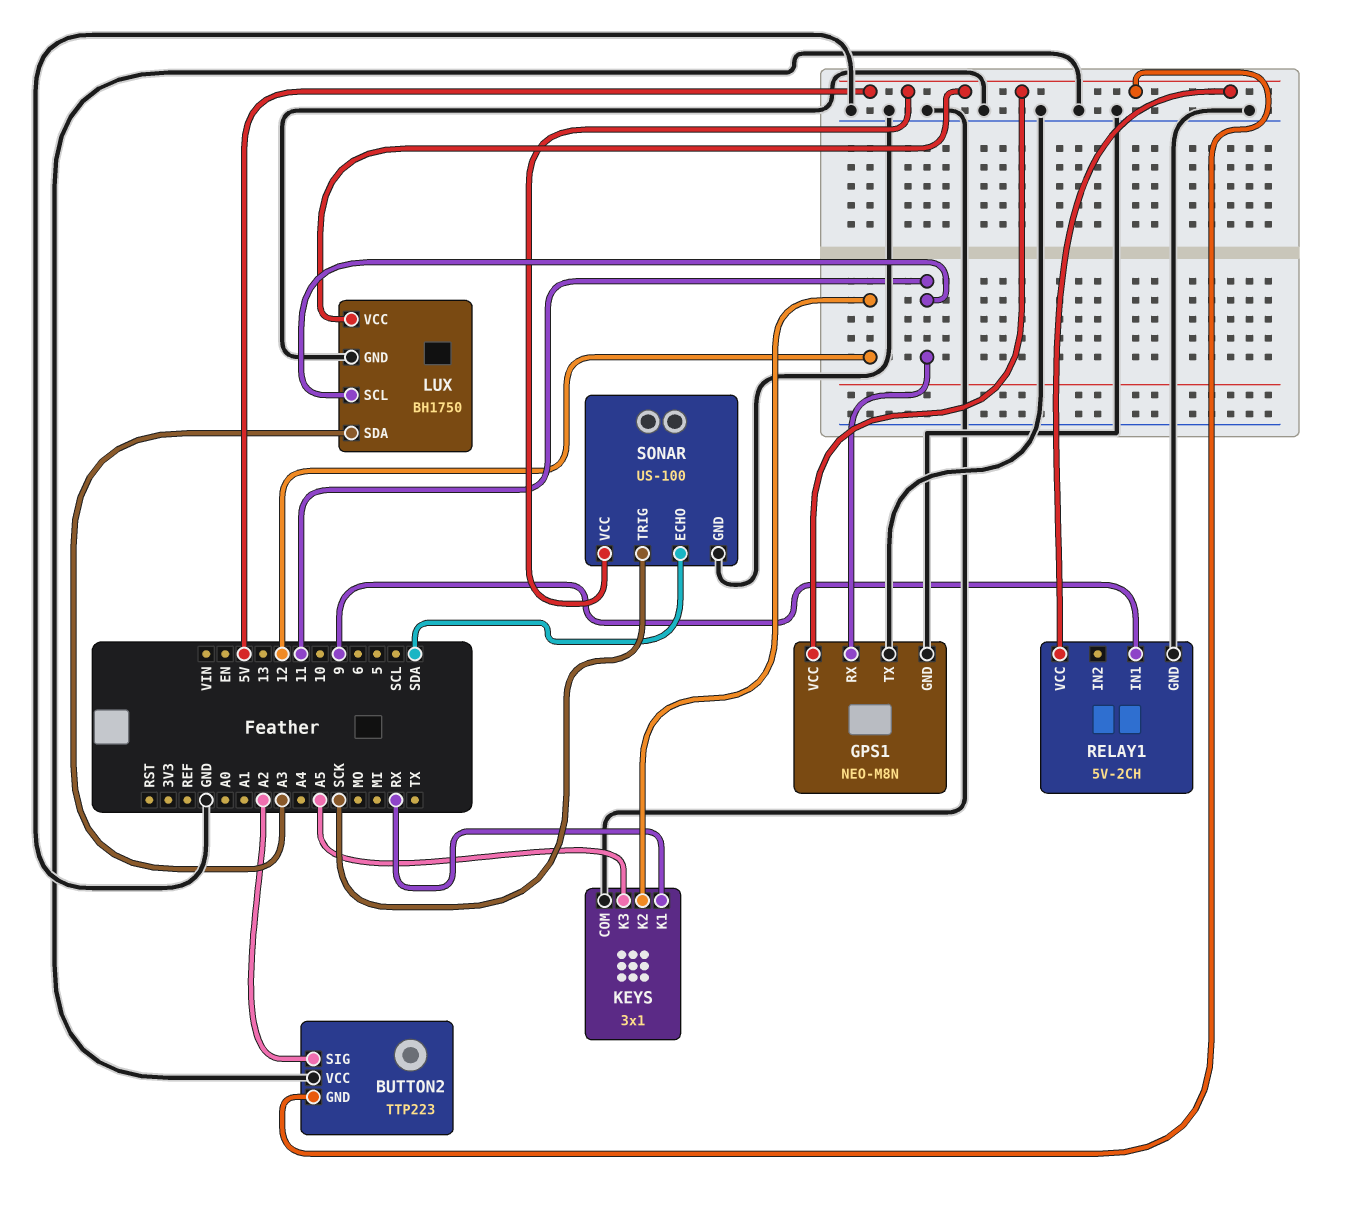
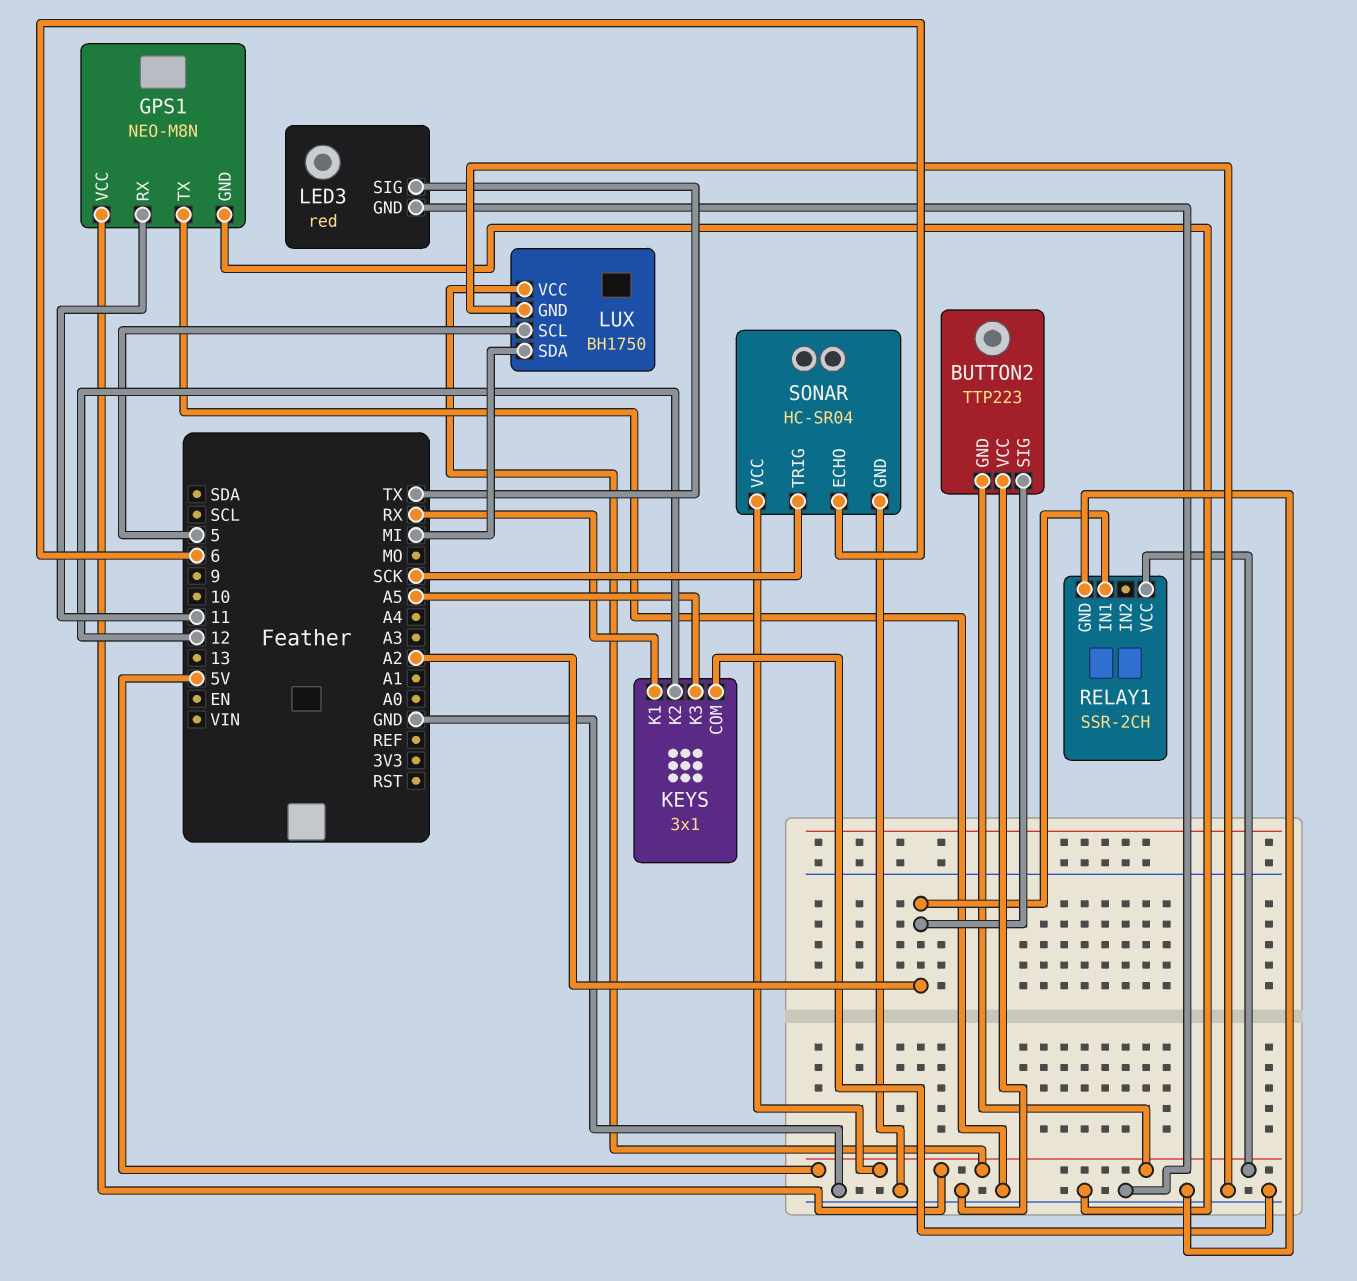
LED3: none -> red
LED3 pin GND: none -> GND
LED3 pin SIG: none -> TX
LUX pin SCL: 11 -> 5
LUX pin SDA: A3 -> MI
RELAY1: 5V-2CH -> SSR-2CH
RELAY1 pin IN1: 9 -> A2
SONAR: US-100 -> HC-SR04
SONAR pin ECHO: SDA -> 6

